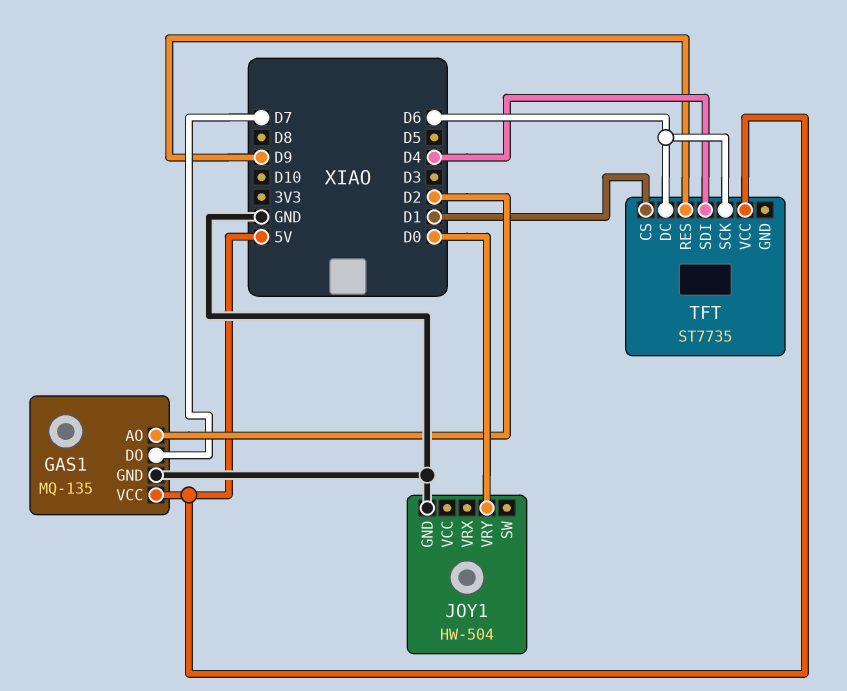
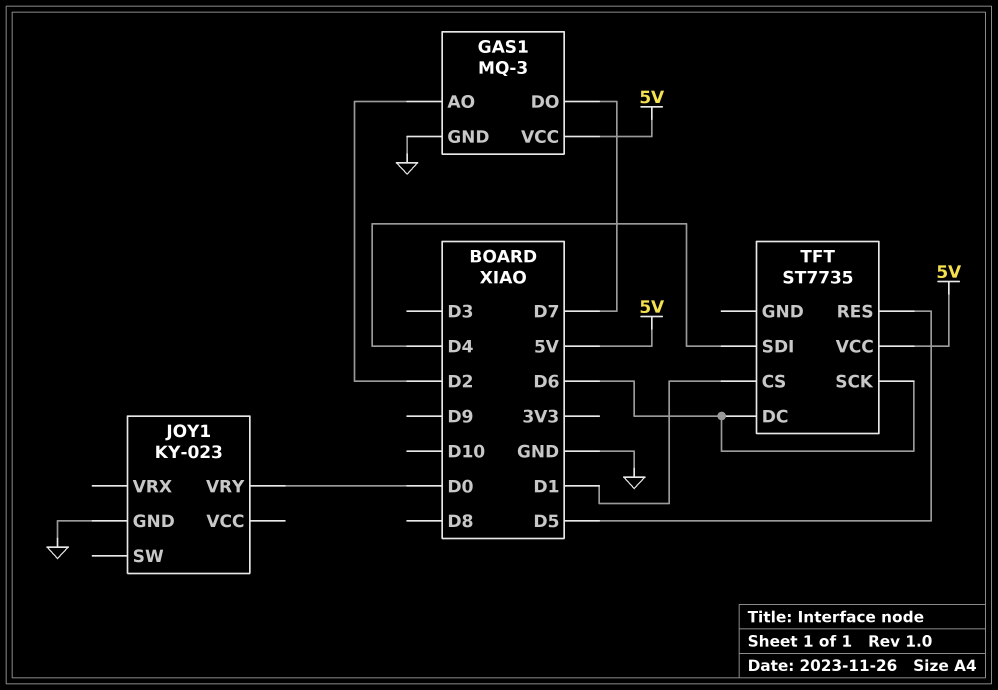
GAS1: MQ-135 -> MQ-3
JOY1: HW-504 -> KY-023
TFT pin RES: D9 -> D5

